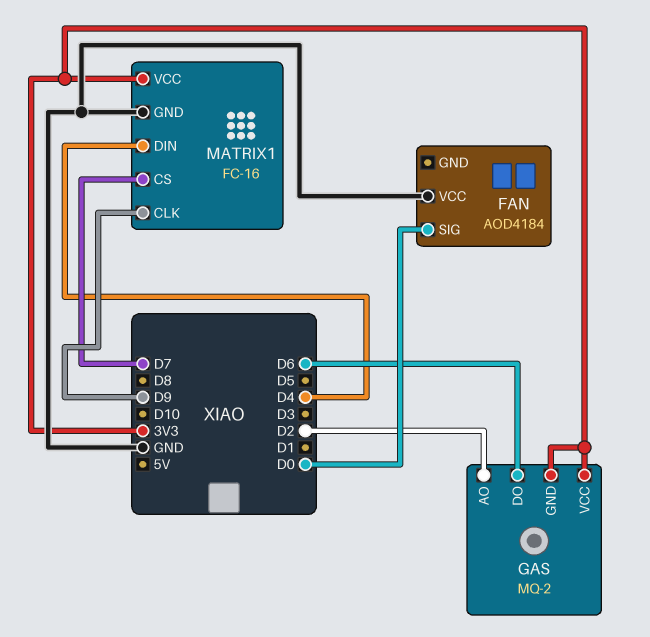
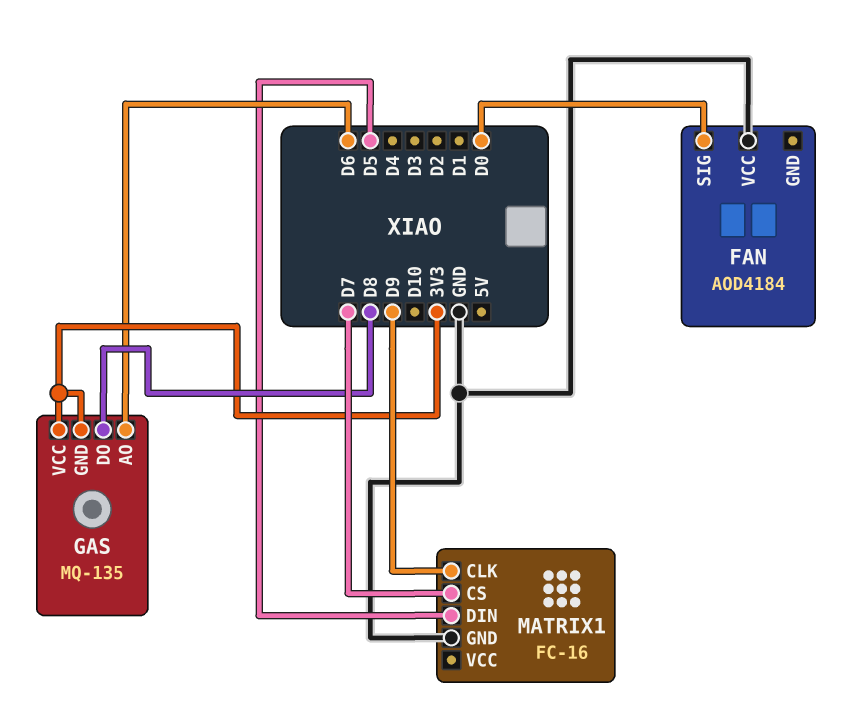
GAS: MQ-2 -> MQ-135
GAS pin AO: D2 -> D6
GAS pin DO: D6 -> D8
MATRIX1 pin DIN: D4 -> D5
MATRIX1 pin VCC: 3V3 -> none

